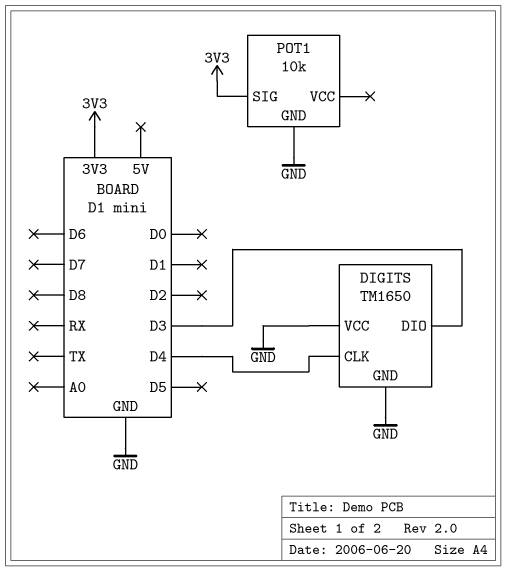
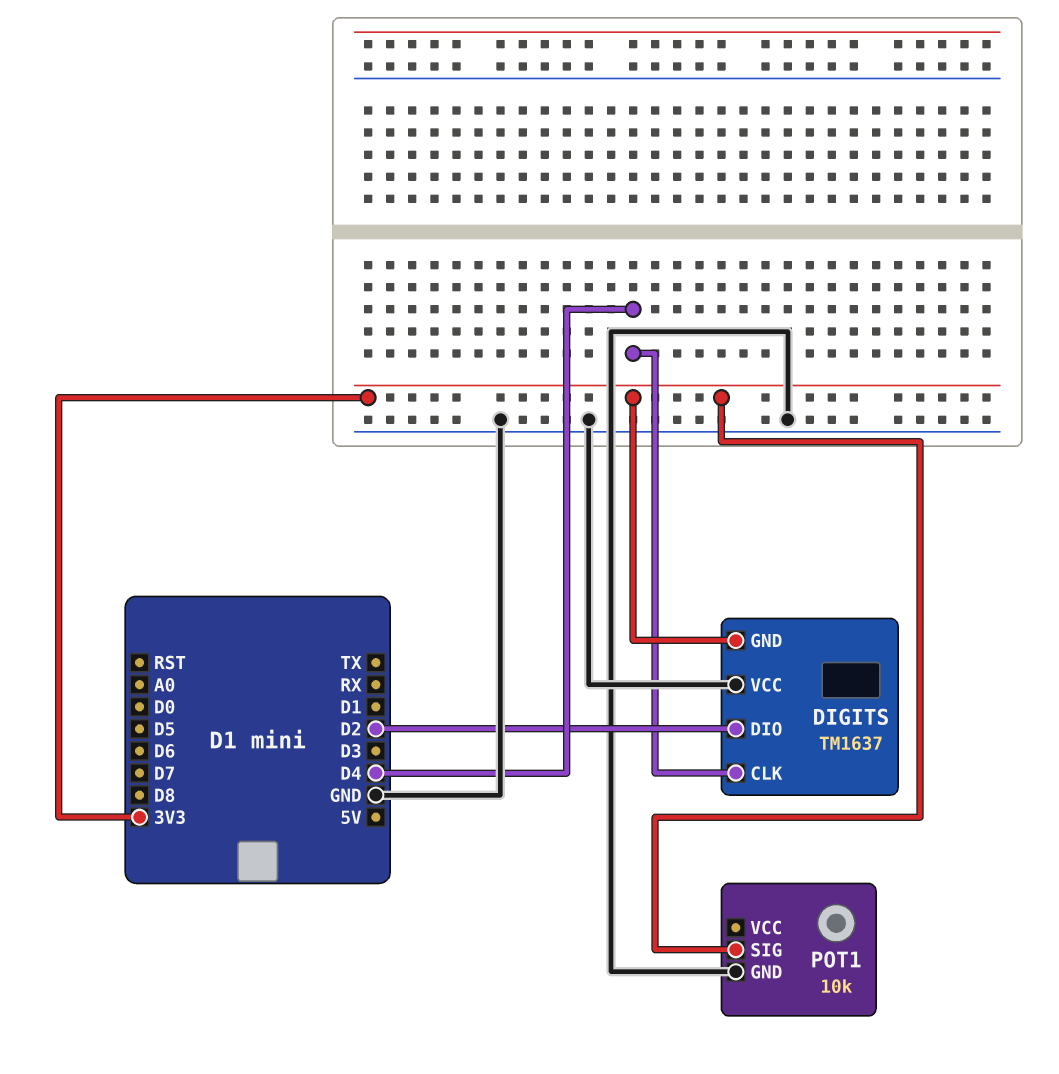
DIGITS: TM1650 -> TM1637
DIGITS pin DIO: D3 -> D2
DIGITS pin GND: GND -> 3V3

